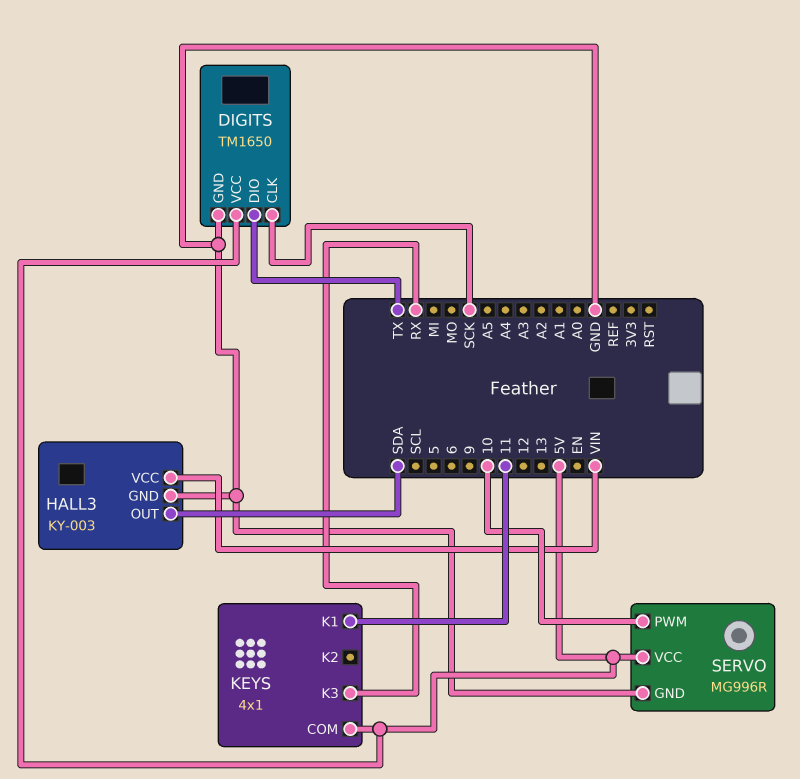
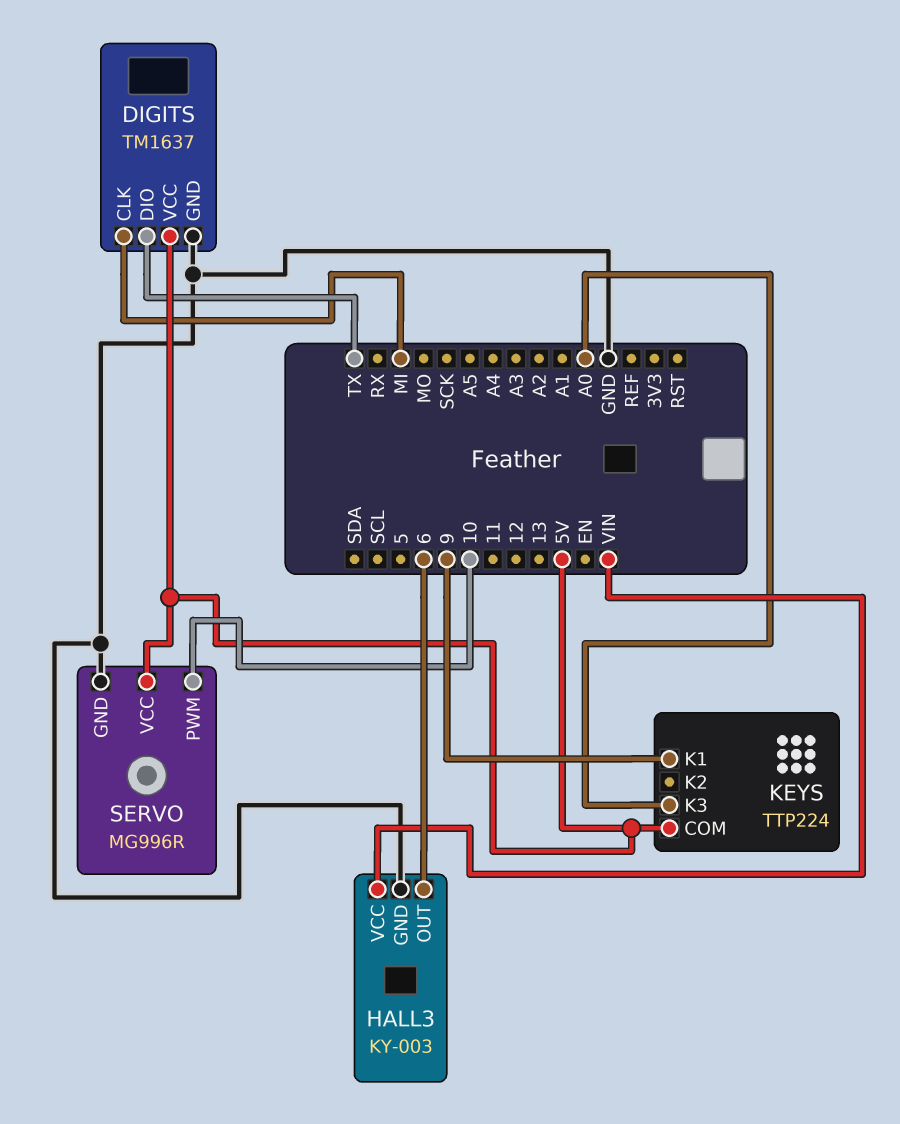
DIGITS: TM1650 -> TM1637
DIGITS pin CLK: SCK -> MI
HALL3 pin OUT: SDA -> 6
KEYS: 4x1 -> TTP224
KEYS pin K1: 11 -> 9
KEYS pin K3: RX -> A0

